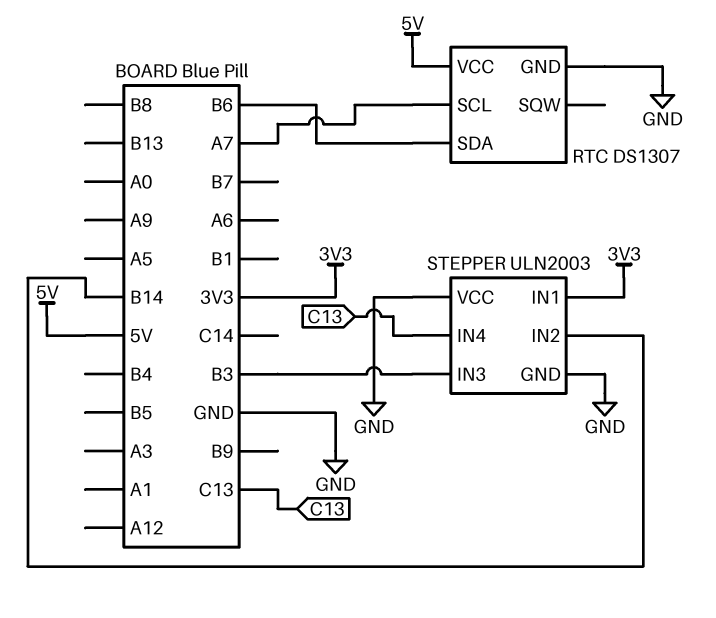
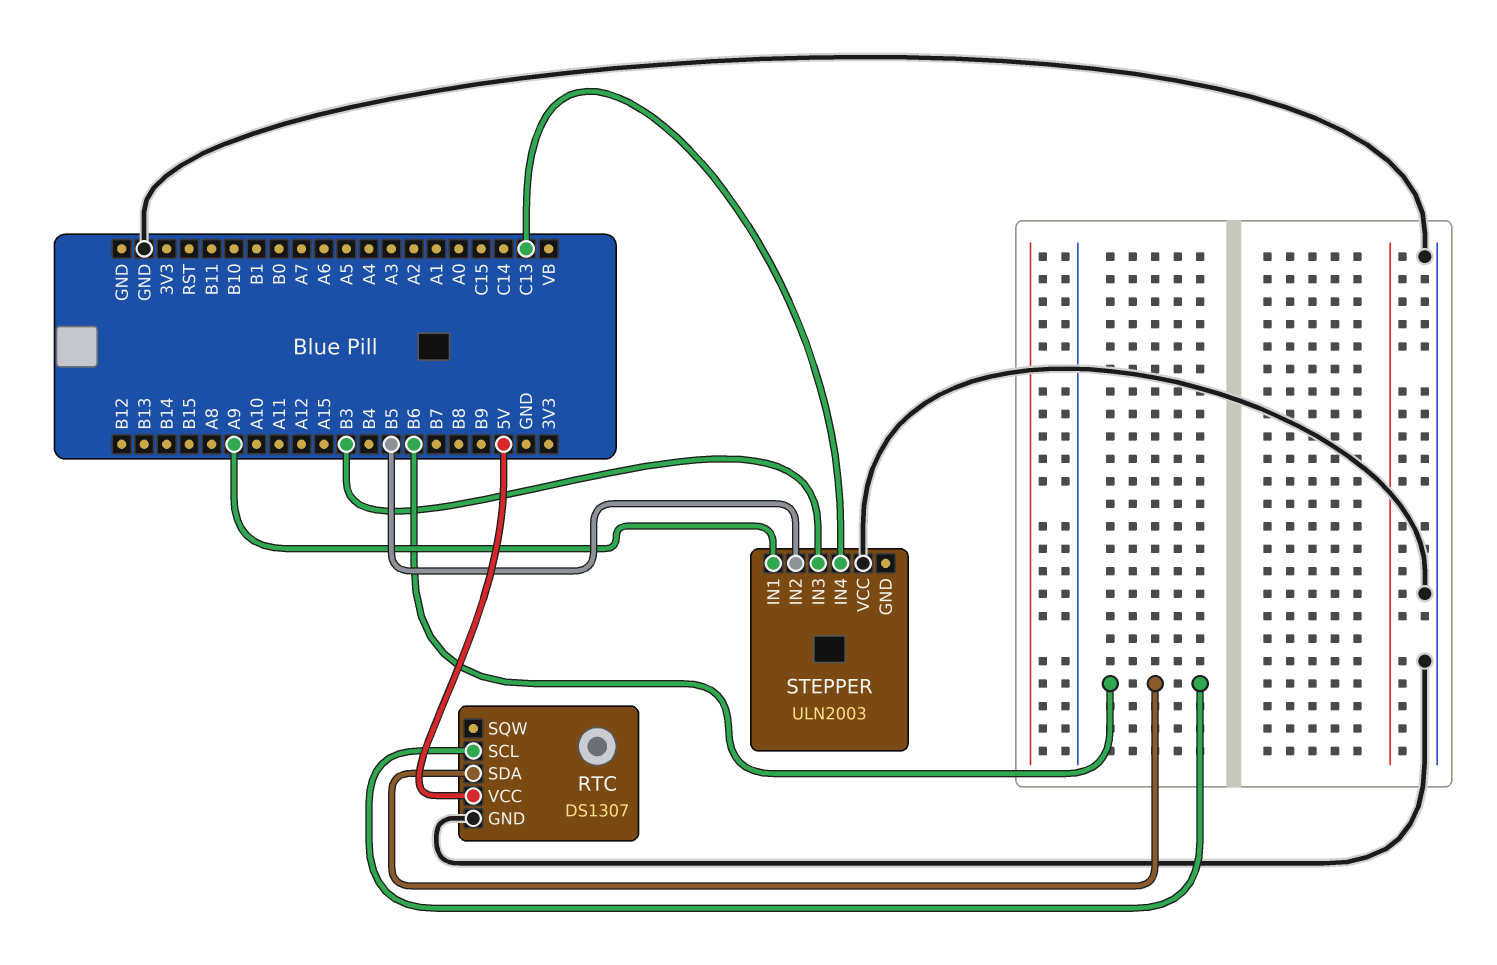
RTC pin SCL: A7 -> B6
STEPPER pin GND: GND -> none
STEPPER pin IN1: 3V3 -> A9
STEPPER pin IN2: B14 -> B5

